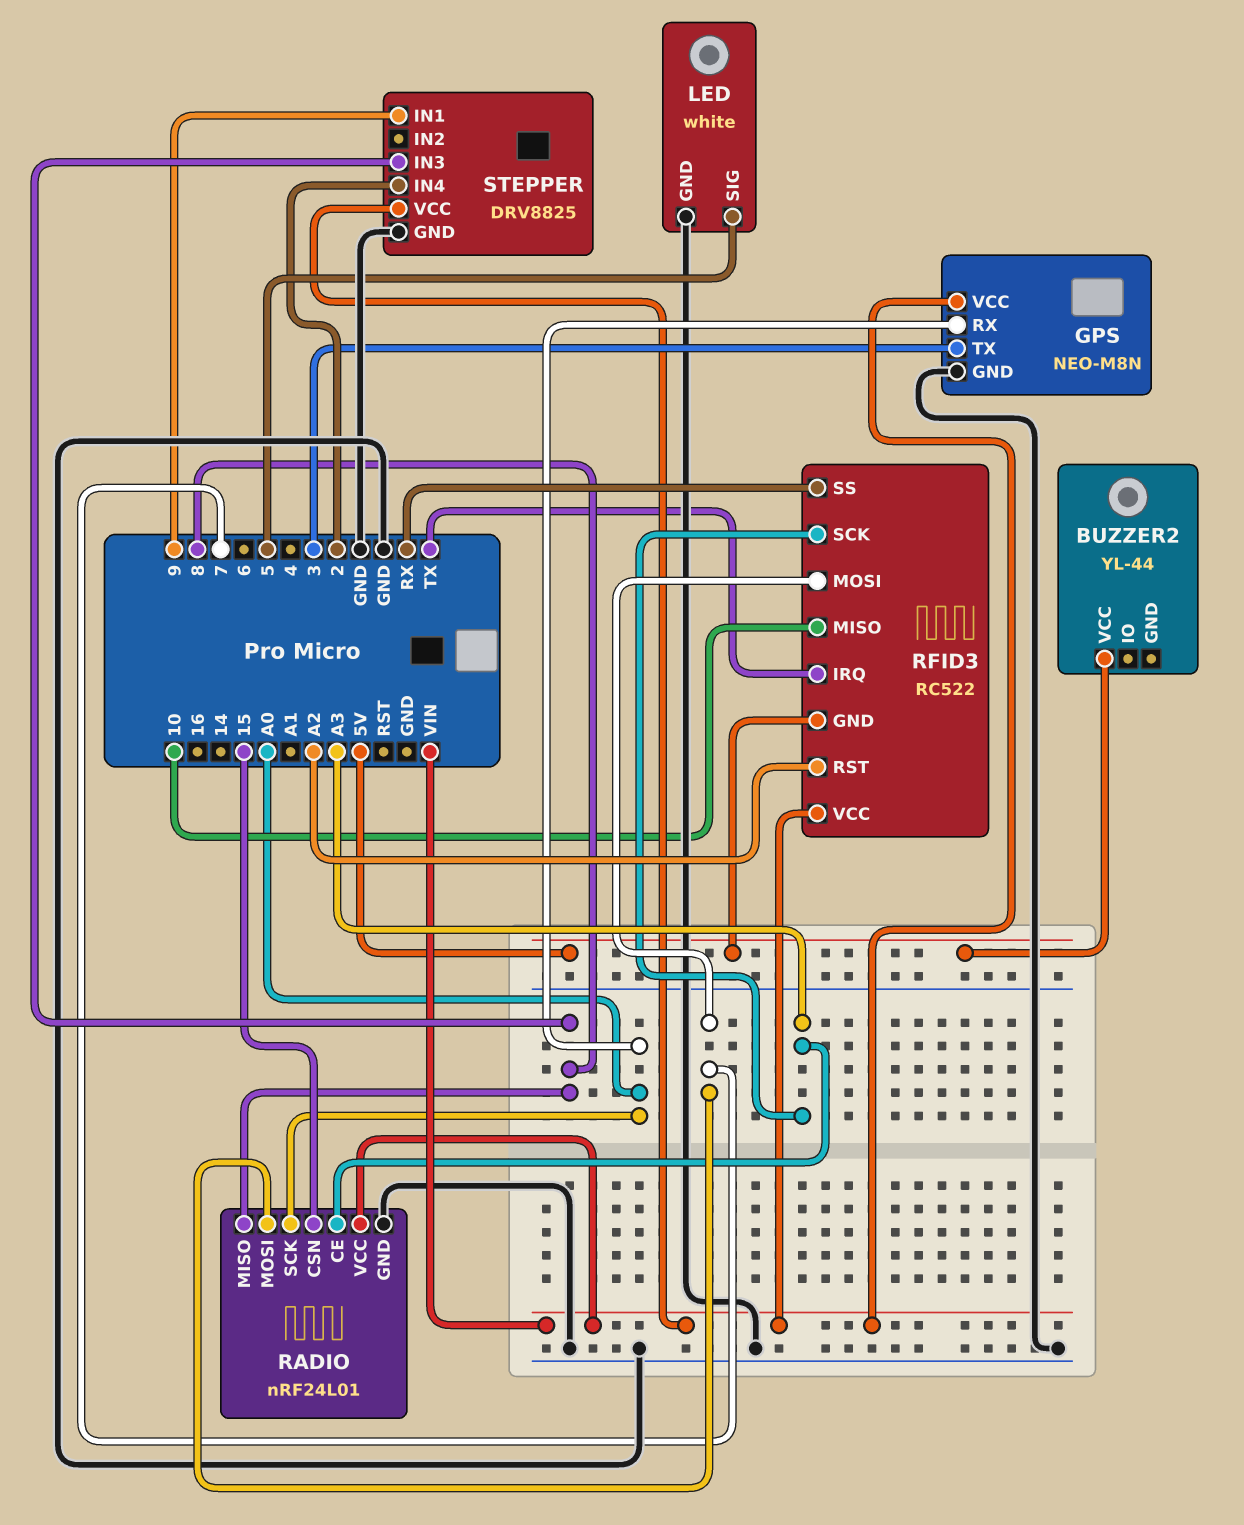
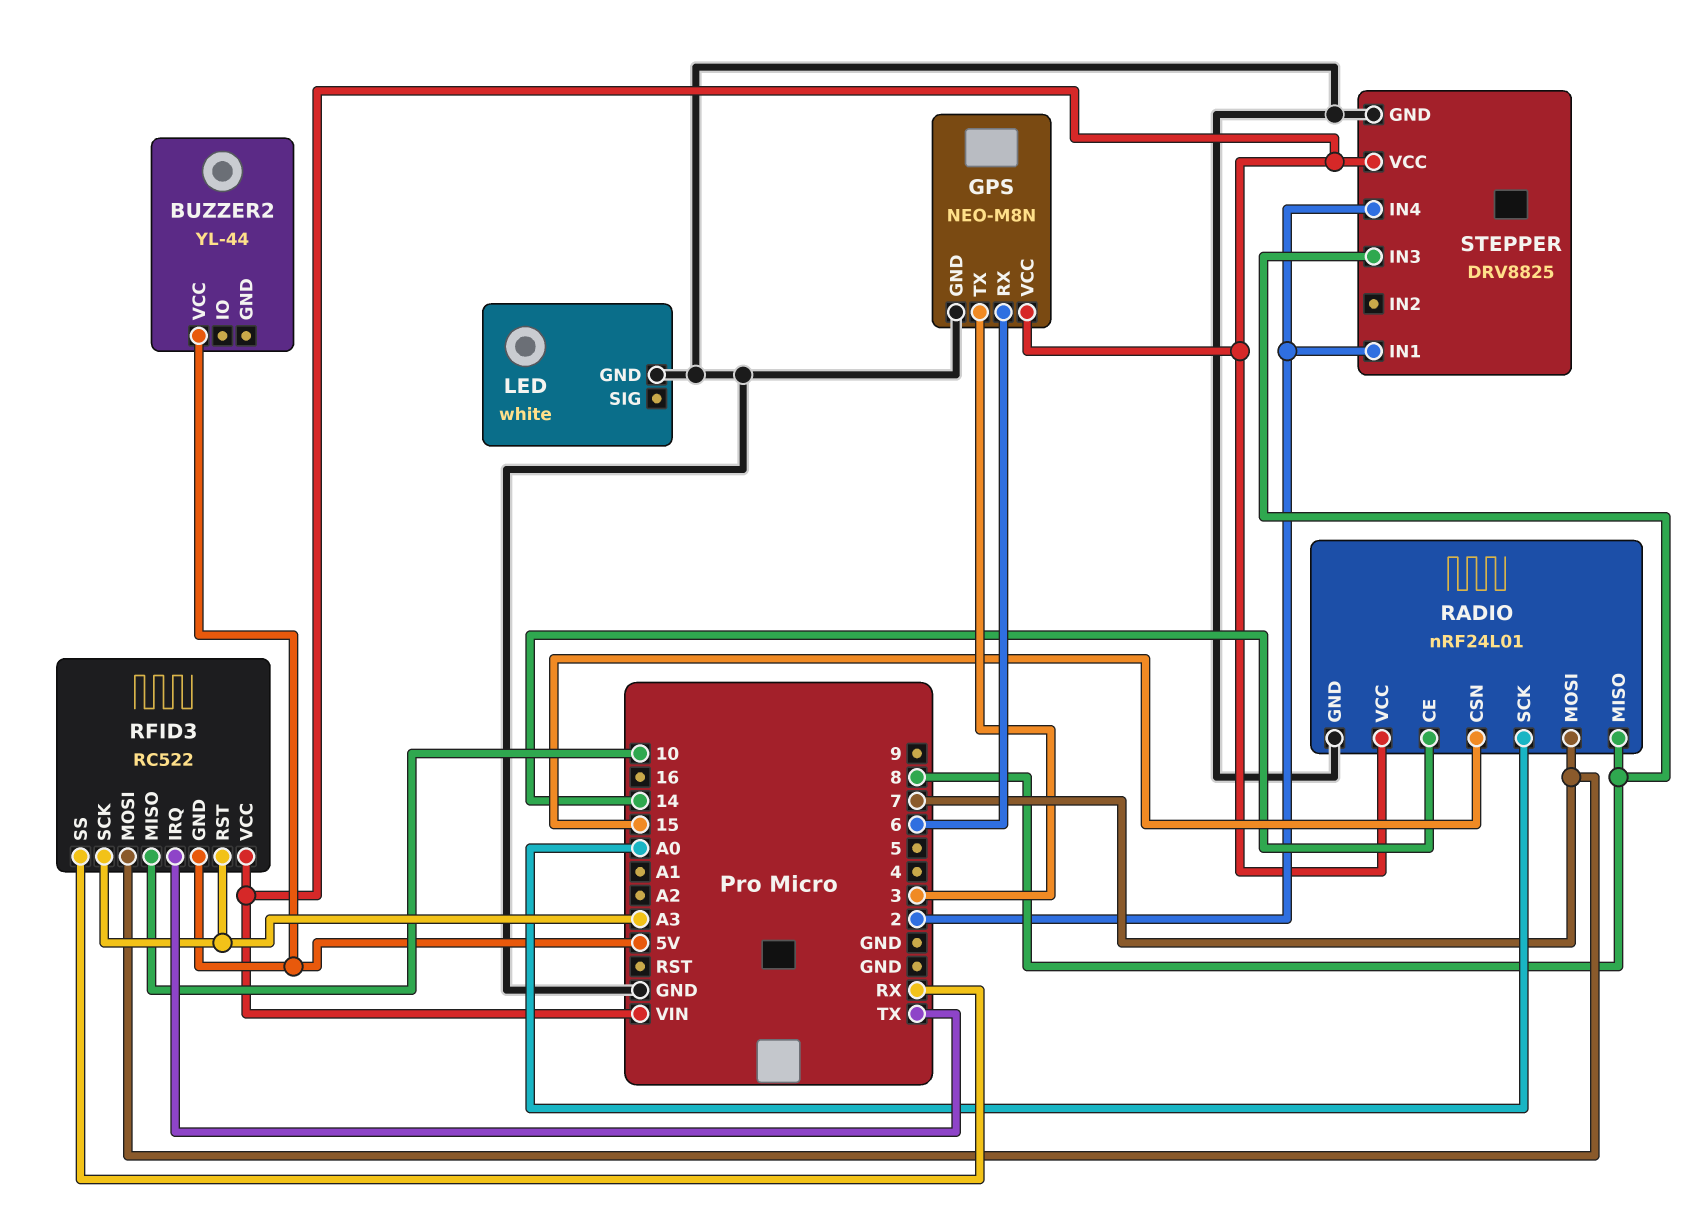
GPS pin RX: A0 -> 6
LED pin SIG: 5 -> none
RADIO pin CE: A3 -> 14
RFID3 pin RST: A2 -> A3
STEPPER pin IN1: 9 -> 2

